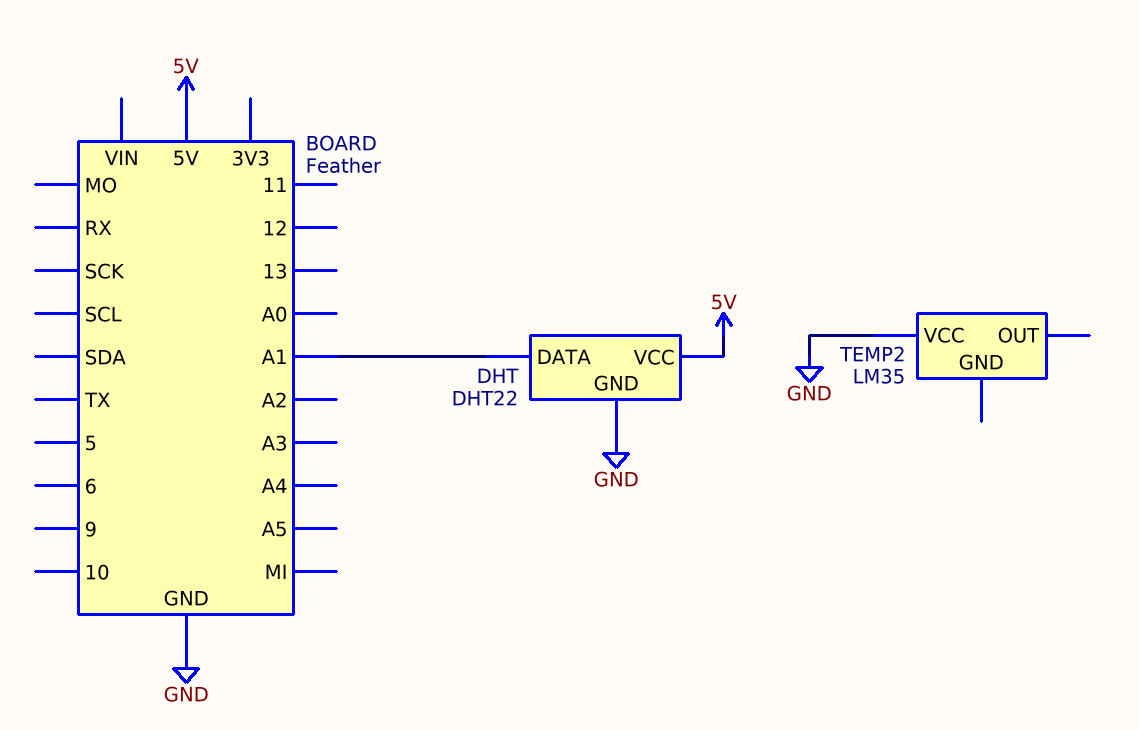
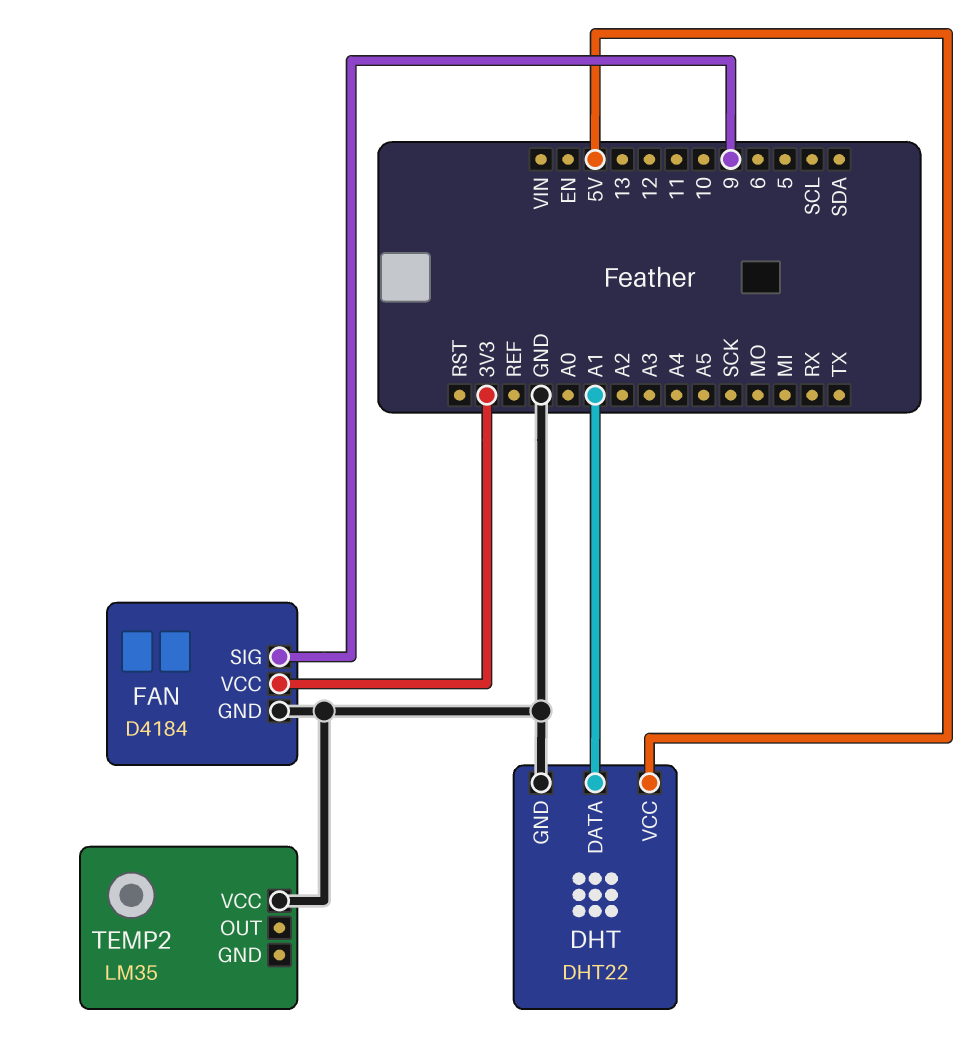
FAN: none -> D4184
FAN pin GND: none -> GND
FAN pin SIG: none -> 9
FAN pin VCC: none -> 3V3

